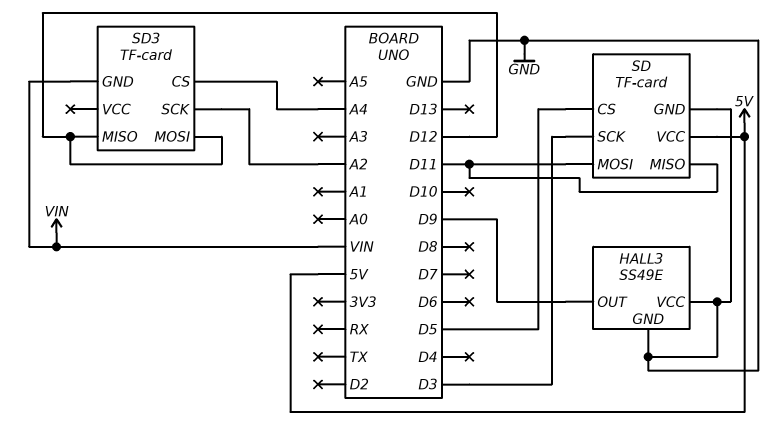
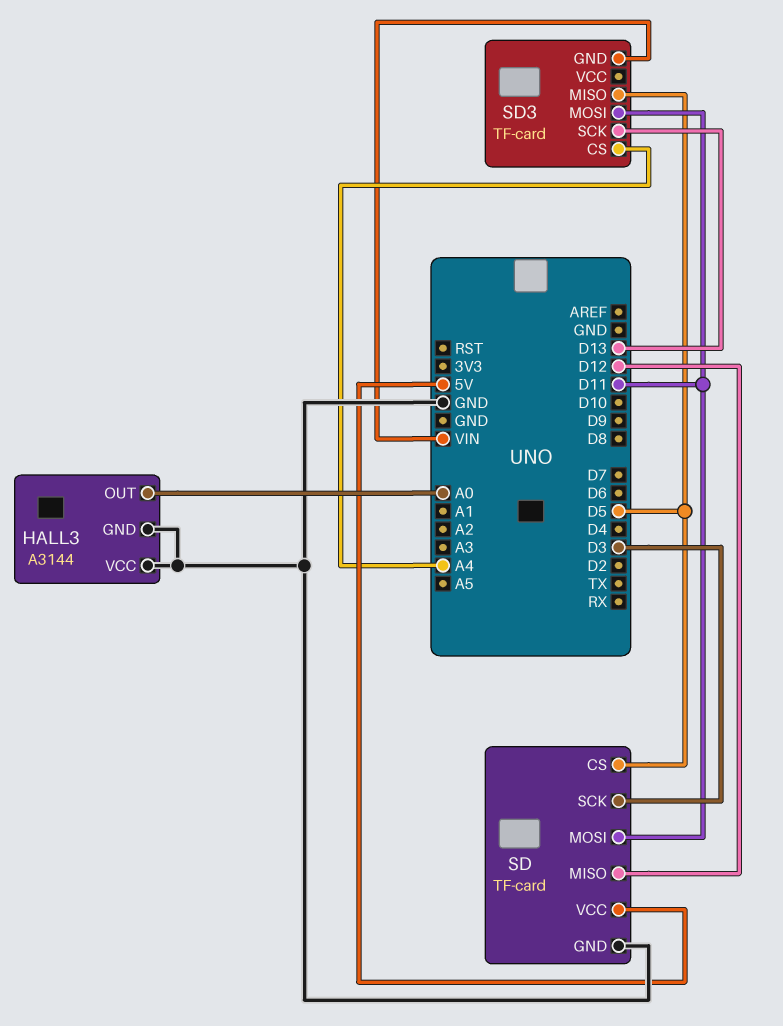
HALL3: SS49E -> A3144
HALL3 pin OUT: D9 -> A0
SD pin MISO: D11 -> D12
SD3 pin MISO: D12 -> D5
SD3 pin MOSI: D12 -> D11
SD3 pin SCK: A2 -> D13

